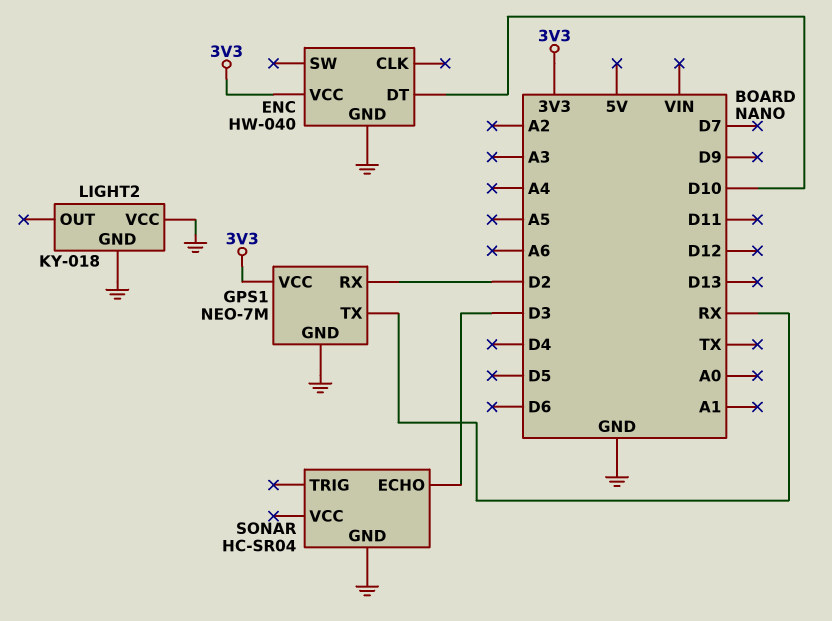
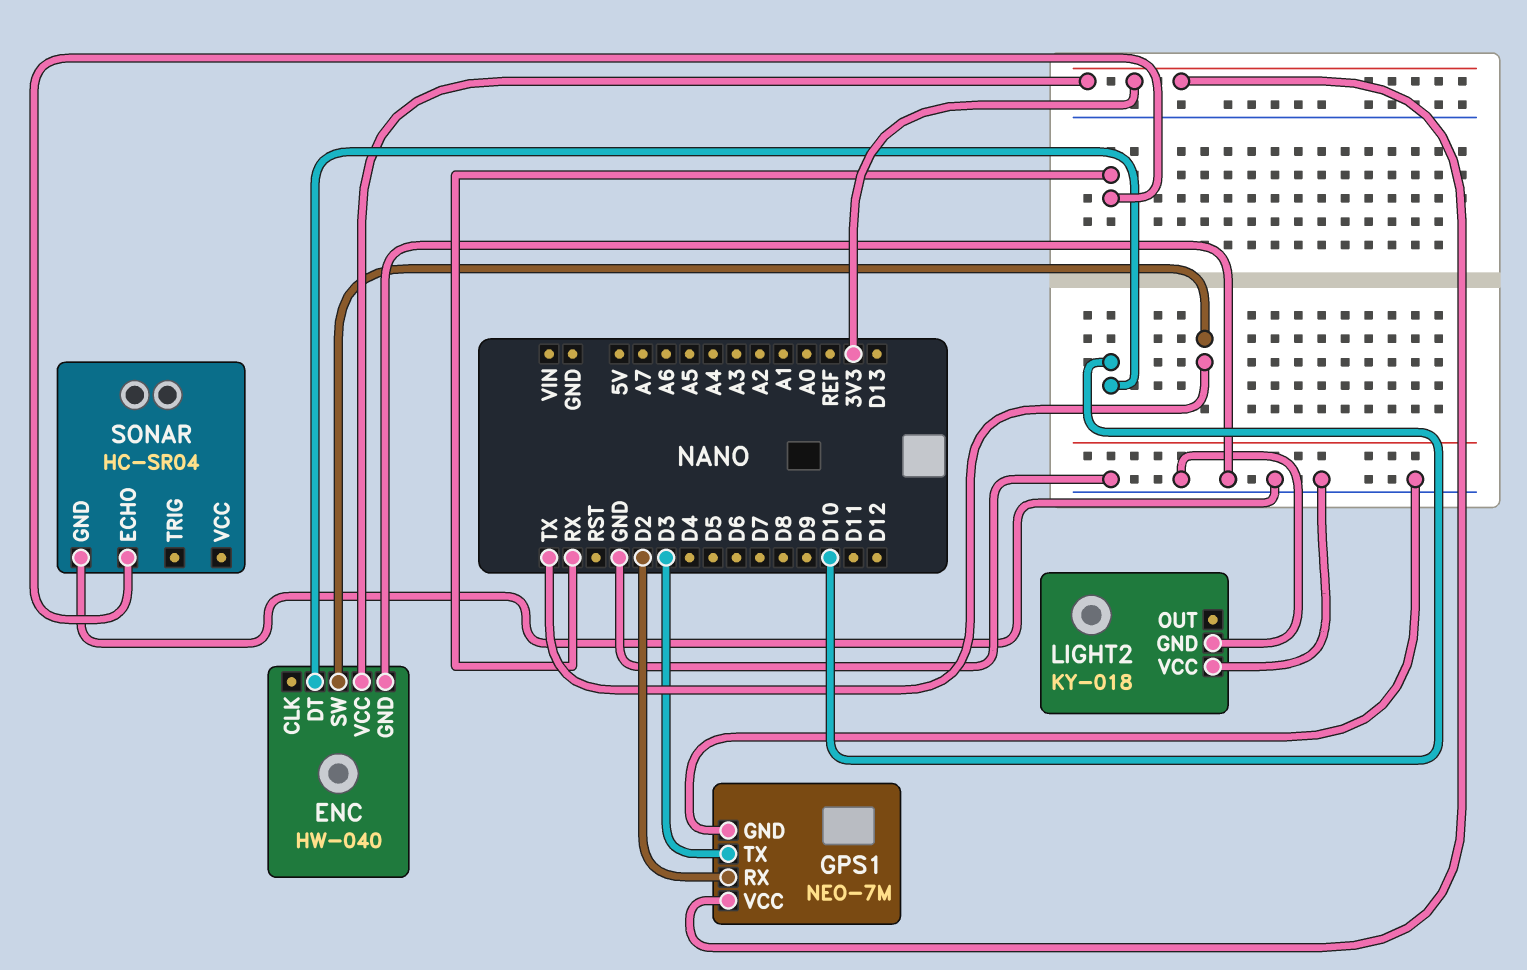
ENC pin SW: none -> TX
GPS1 pin TX: RX -> D3
SONAR pin ECHO: D3 -> RX

